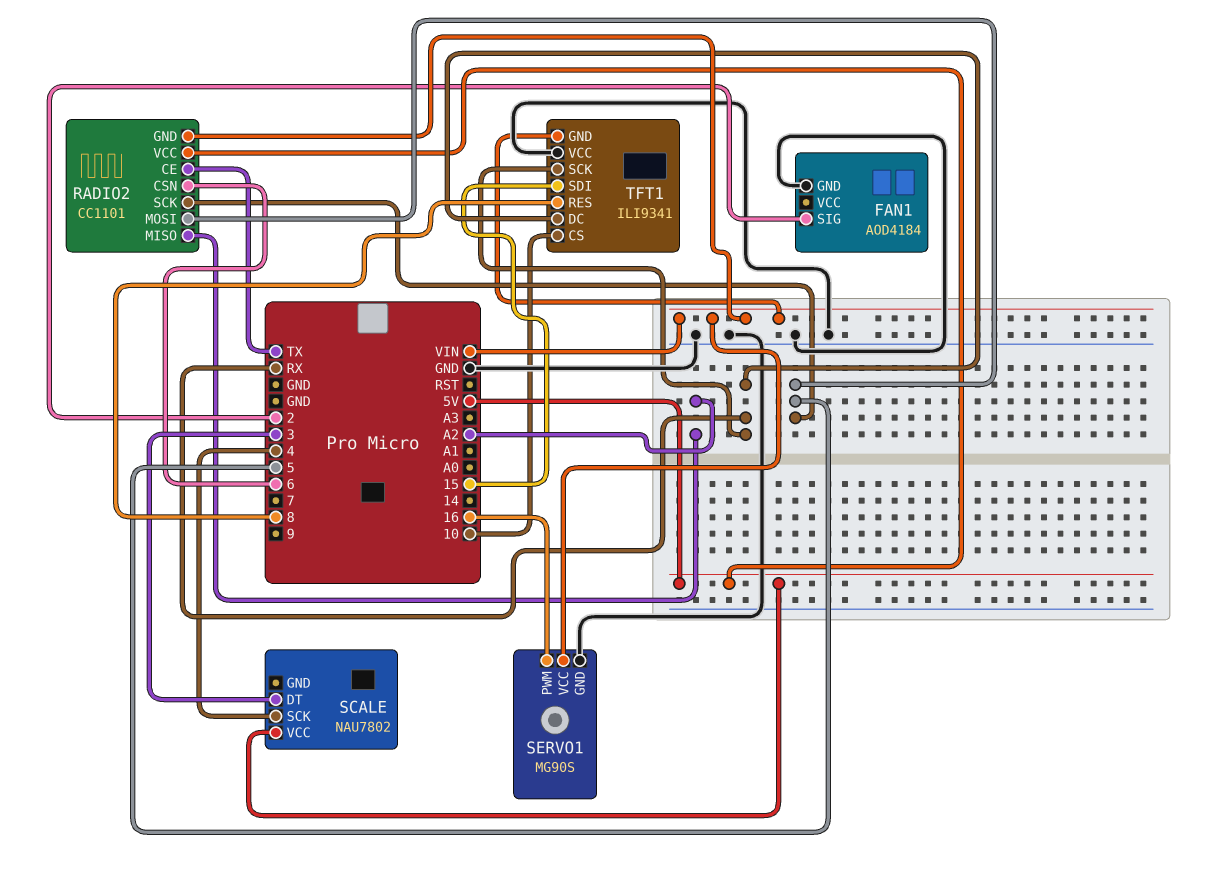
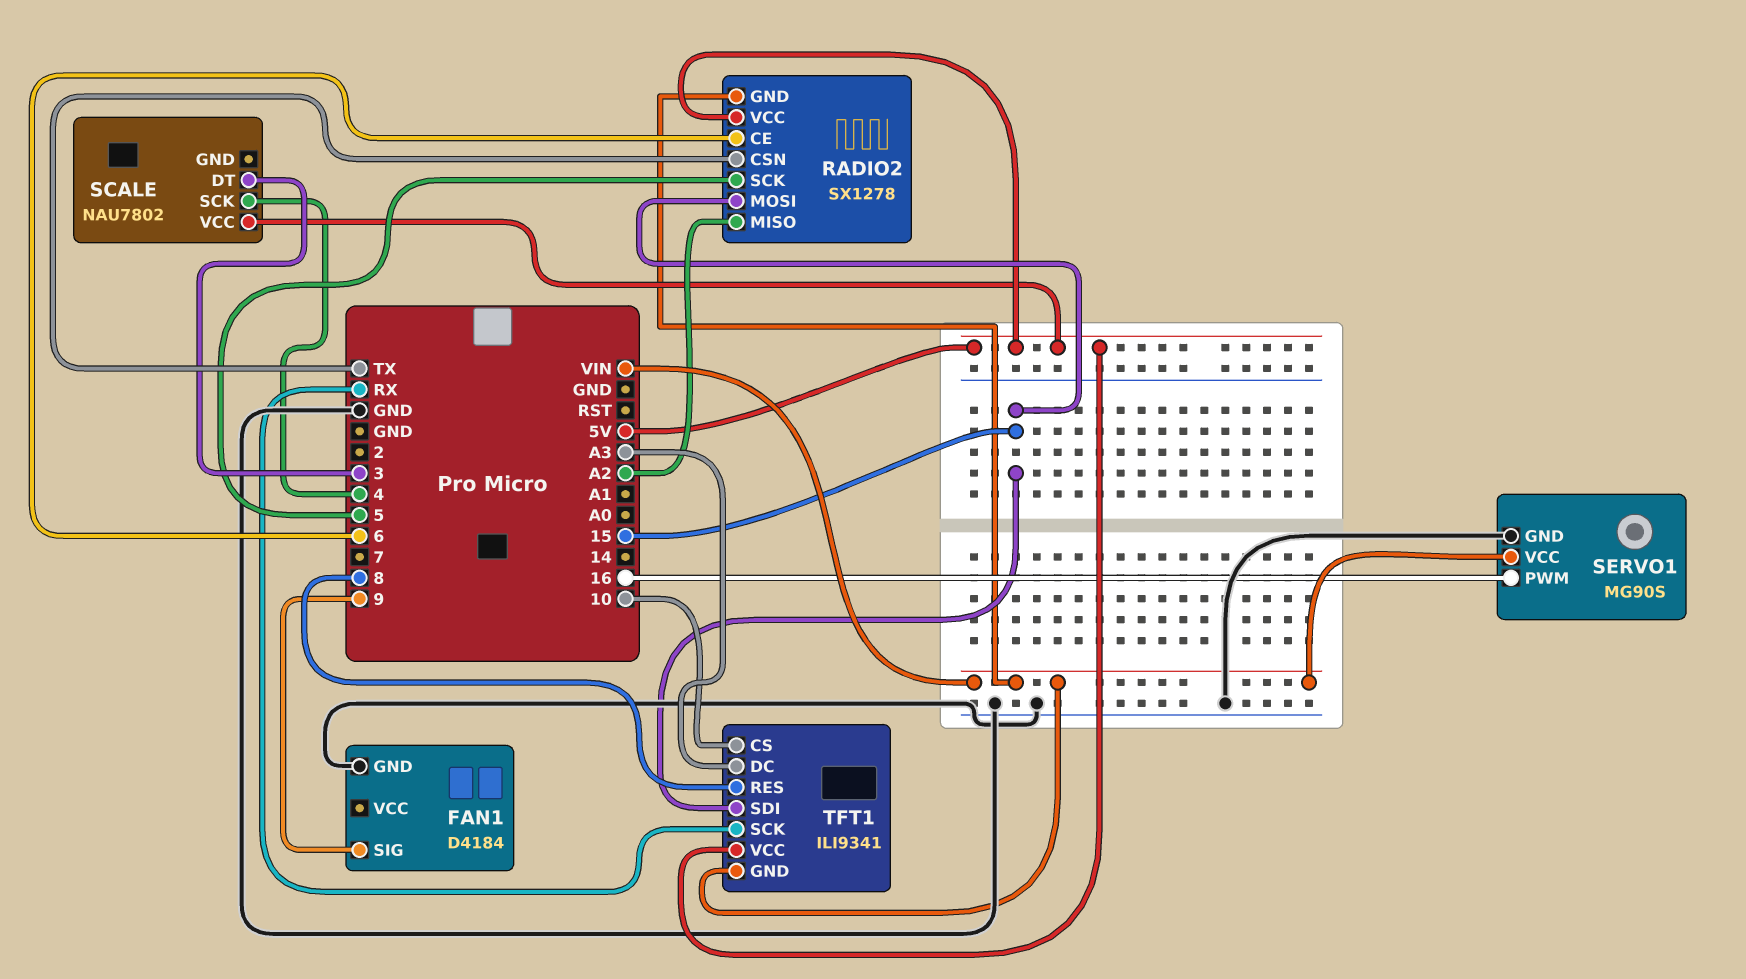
FAN1: AOD4184 -> D4184
FAN1 pin SIG: 2 -> 9
RADIO2: CC1101 -> SX1278
RADIO2 pin CE: TX -> 6
RADIO2 pin CSN: 6 -> TX
RADIO2 pin MOSI: 5 -> 15
TFT1 pin DC: RX -> A3
TFT1 pin VCC: GND -> 5V

